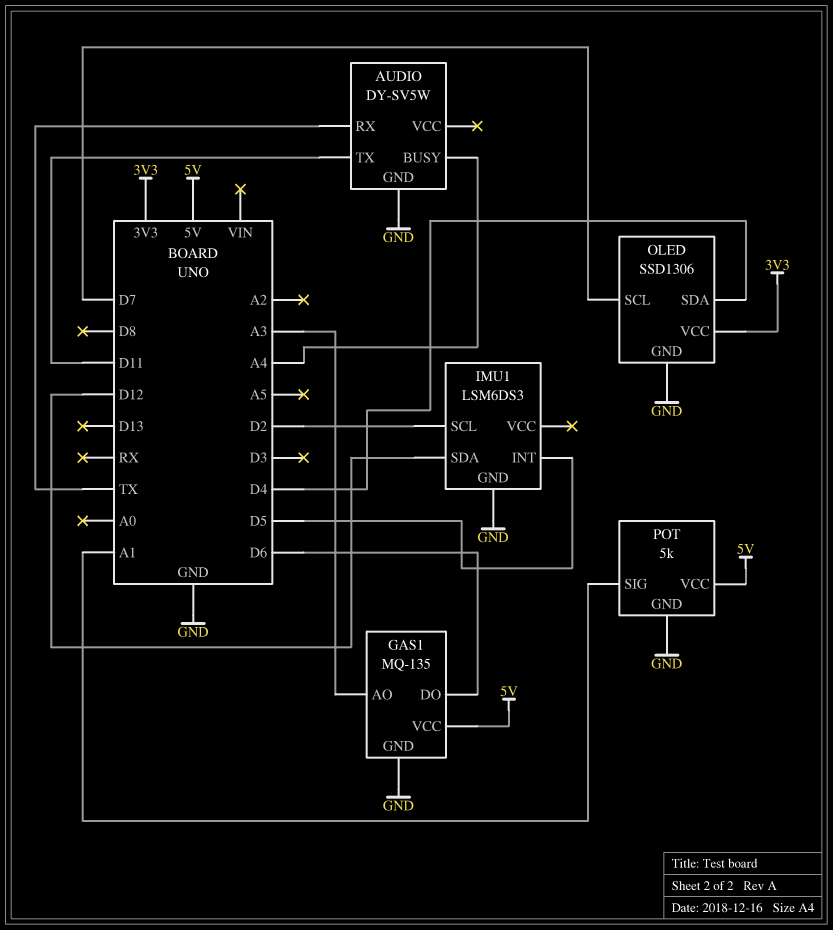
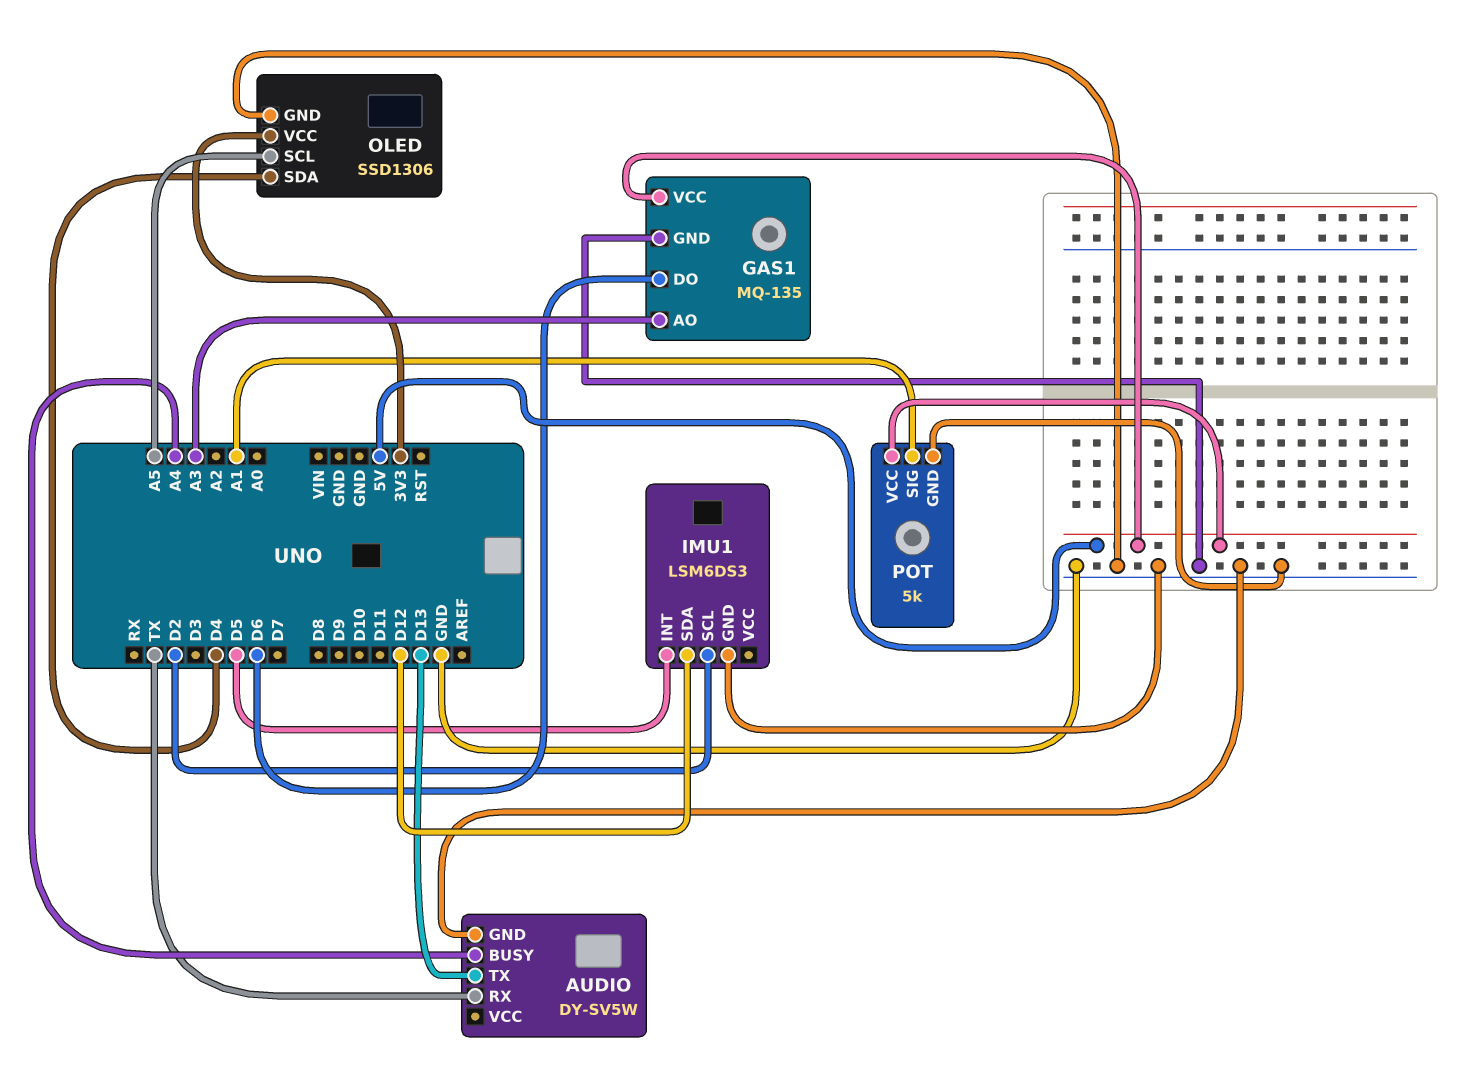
AUDIO pin TX: D11 -> D13
OLED pin SCL: D7 -> A5

